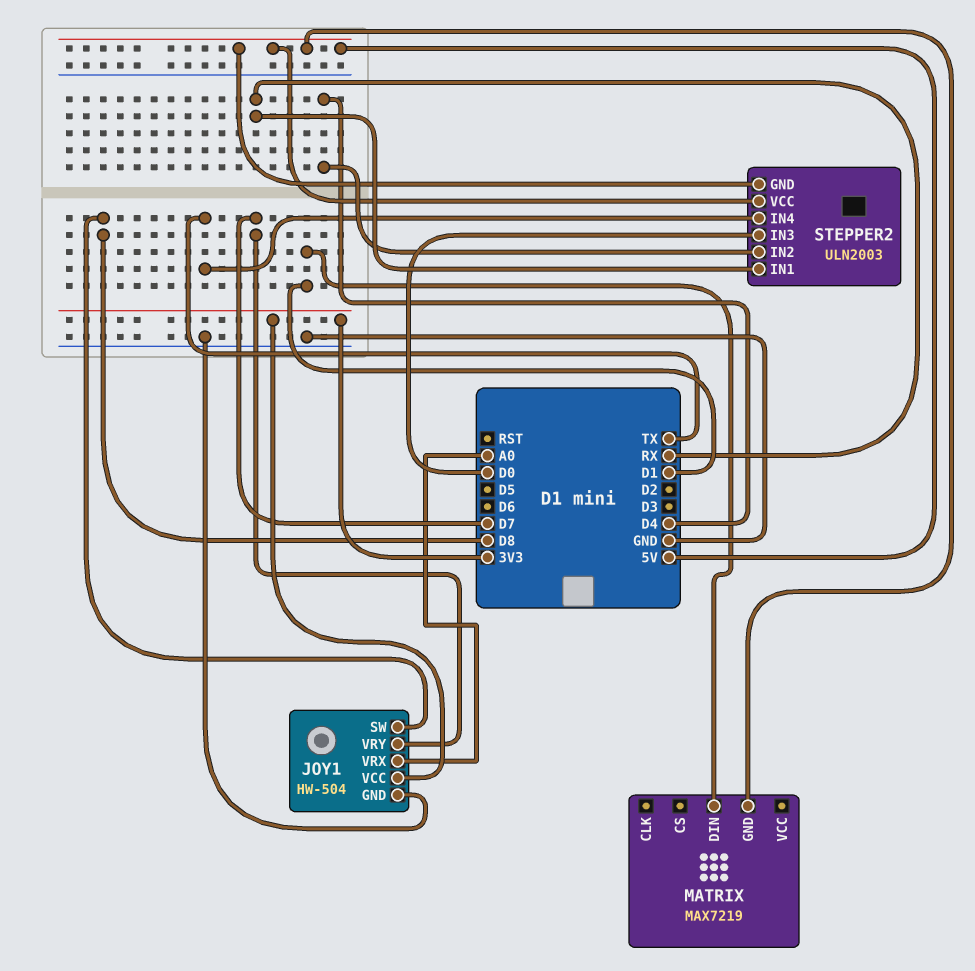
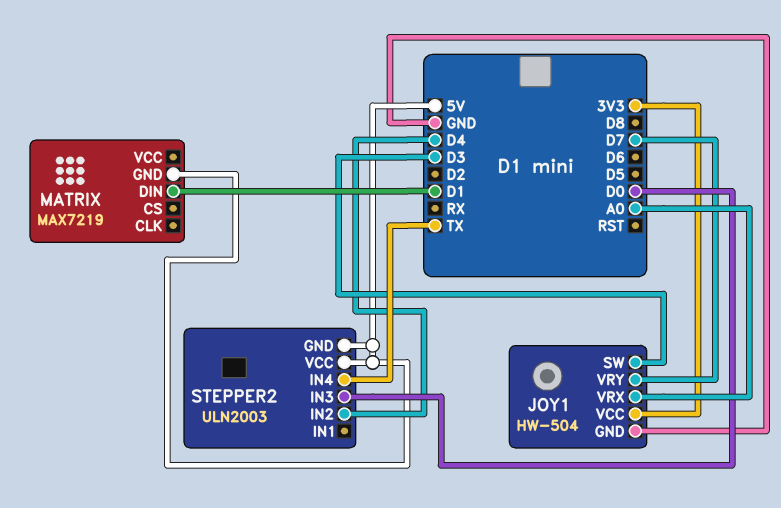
JOY1 pin SW: D8 -> D3
STEPPER2 pin IN1: RX -> none

